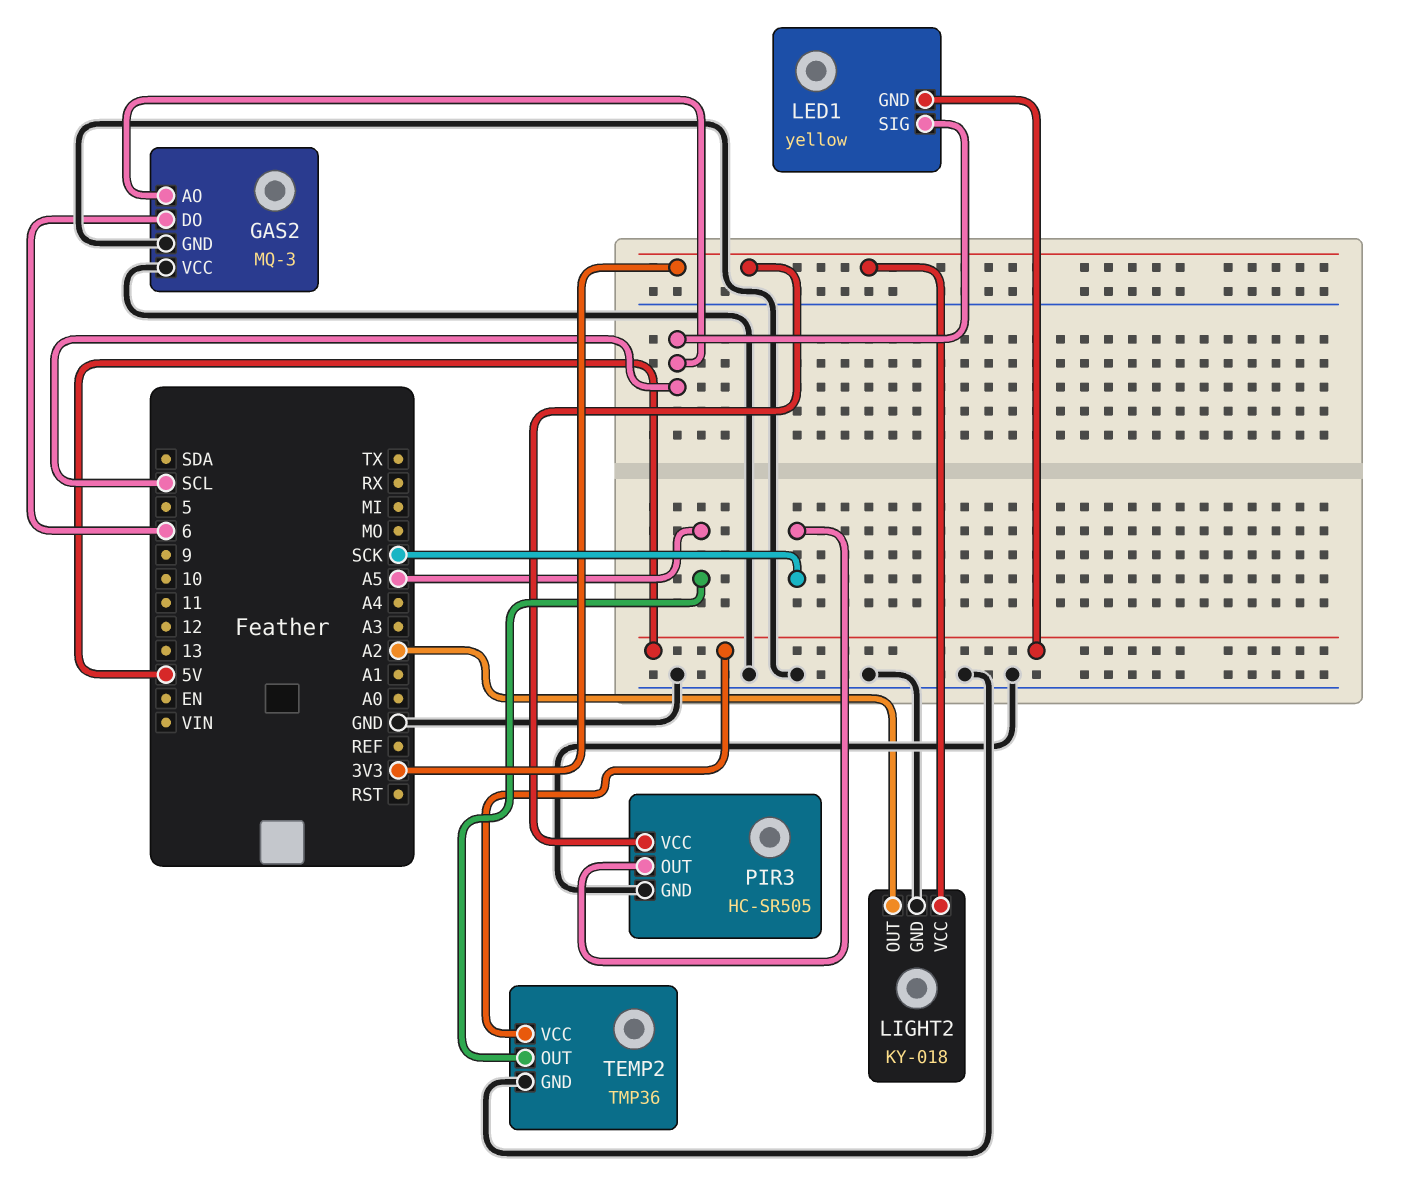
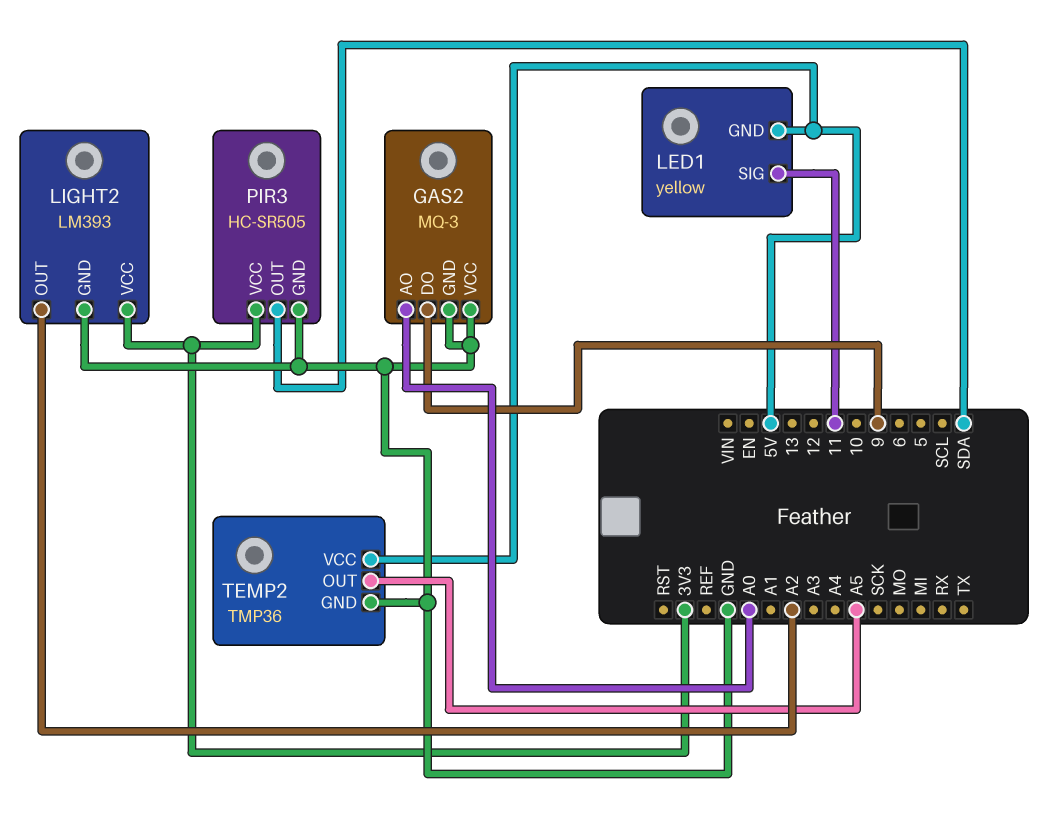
GAS2 pin AO: SCL -> A0
GAS2 pin DO: 6 -> 9
LED1 pin SIG: SCL -> 11
LIGHT2: KY-018 -> LM393
PIR3 pin OUT: SCK -> SDA

